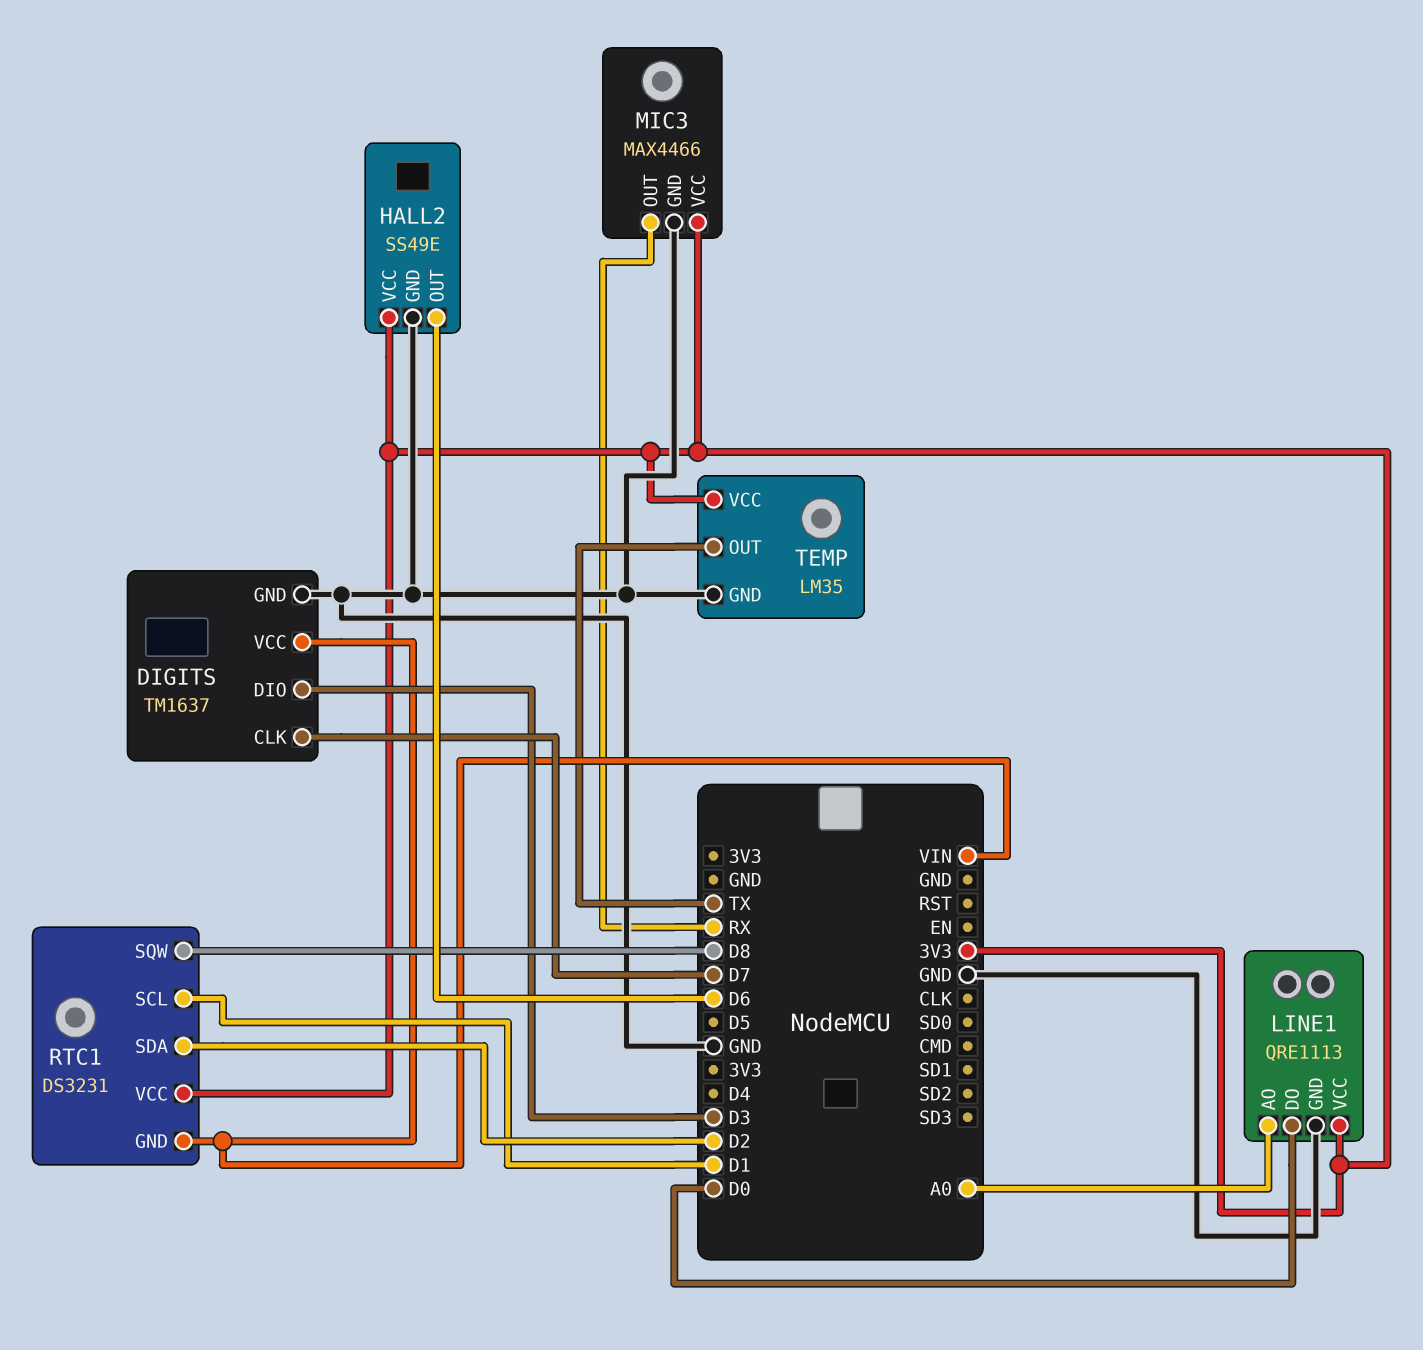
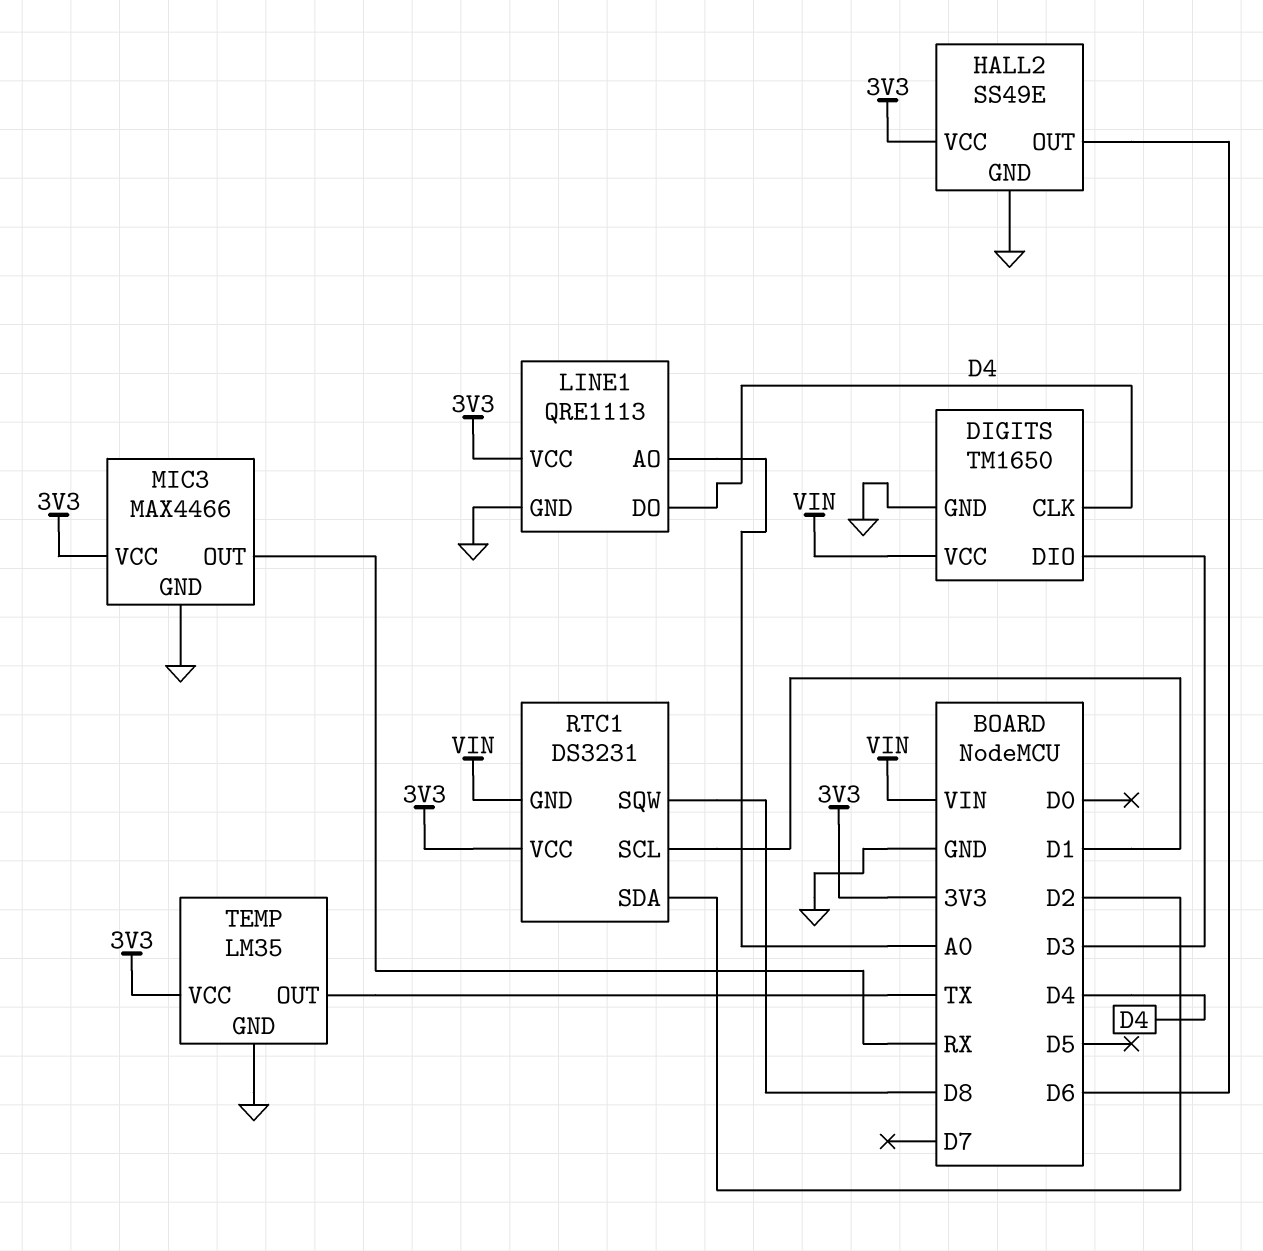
DIGITS: TM1637 -> TM1650
DIGITS pin CLK: D7 -> D4
LINE1 pin DO: D0 -> D4

